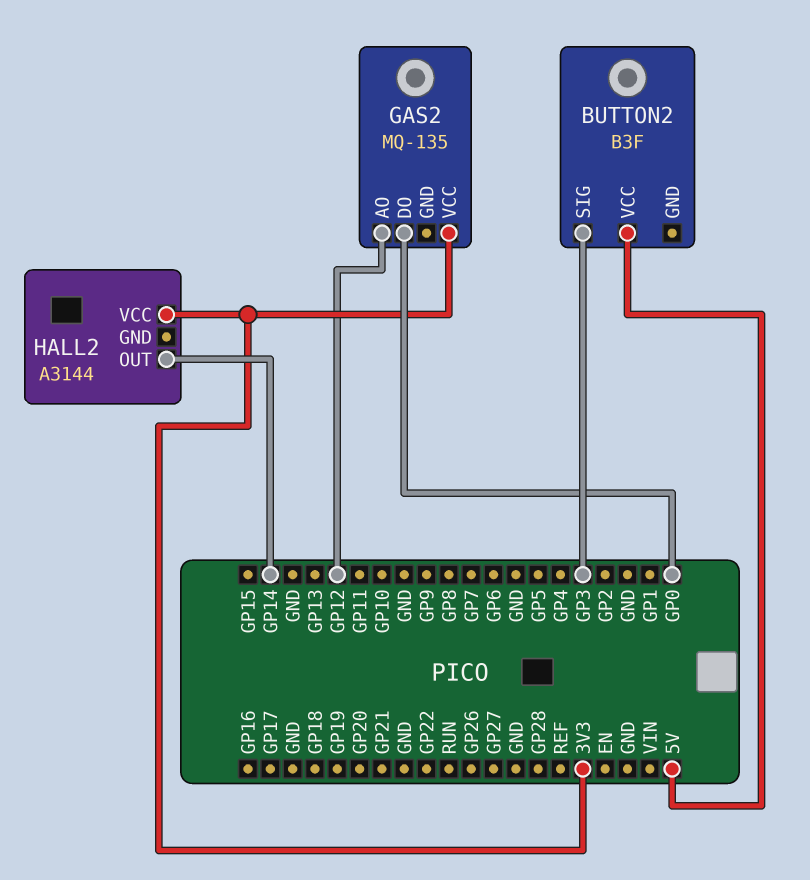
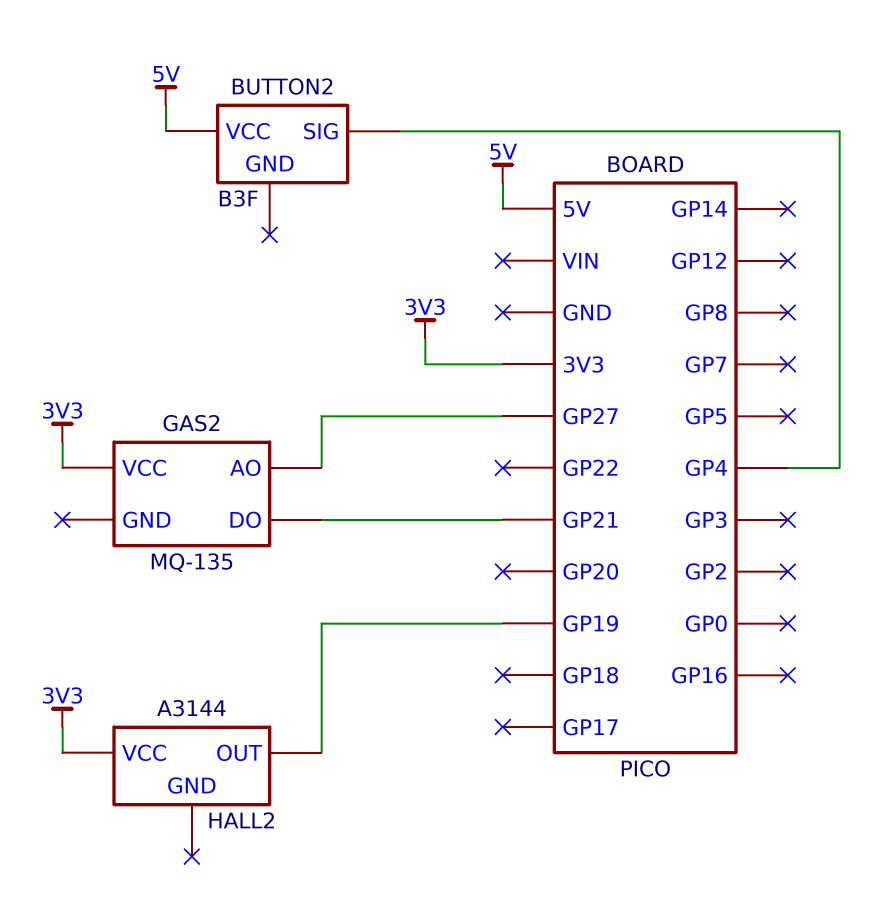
BUTTON2 pin SIG: GP3 -> GP4
GAS2 pin AO: GP12 -> GP27
GAS2 pin DO: GP0 -> GP21
HALL2 pin OUT: GP14 -> GP19

